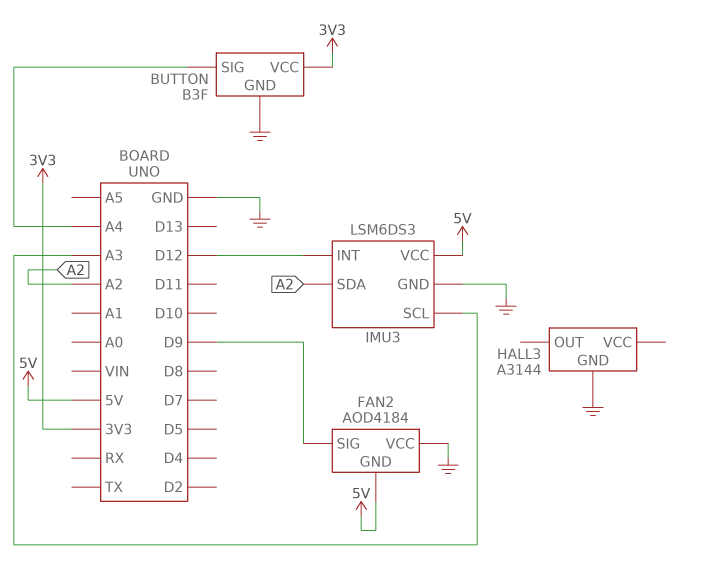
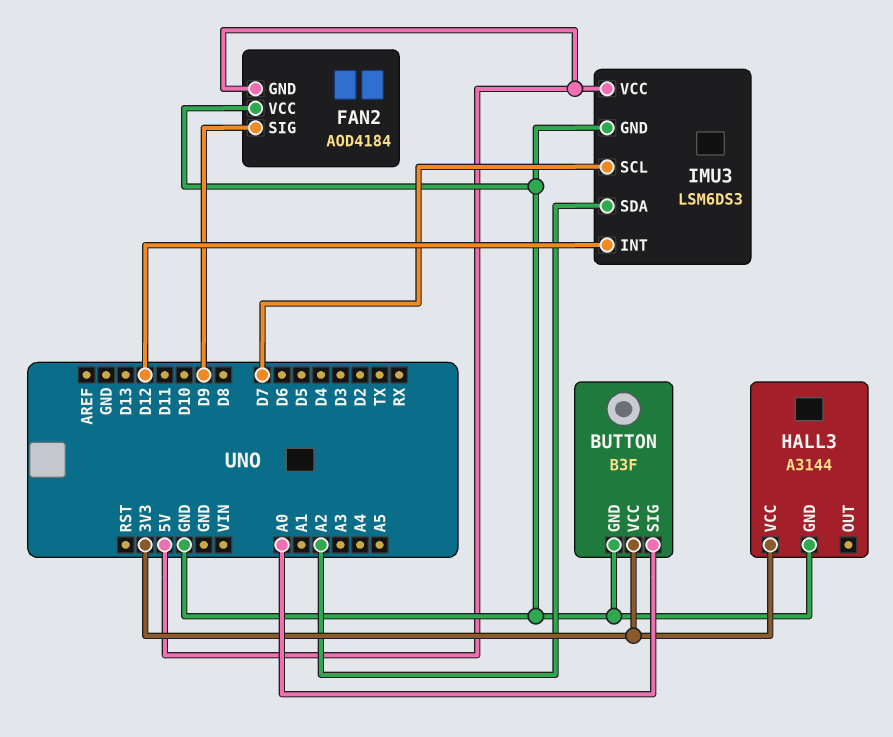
BUTTON pin SIG: A4 -> A0
HALL3 pin VCC: none -> 3V3
IMU3 pin SCL: A3 -> D7

